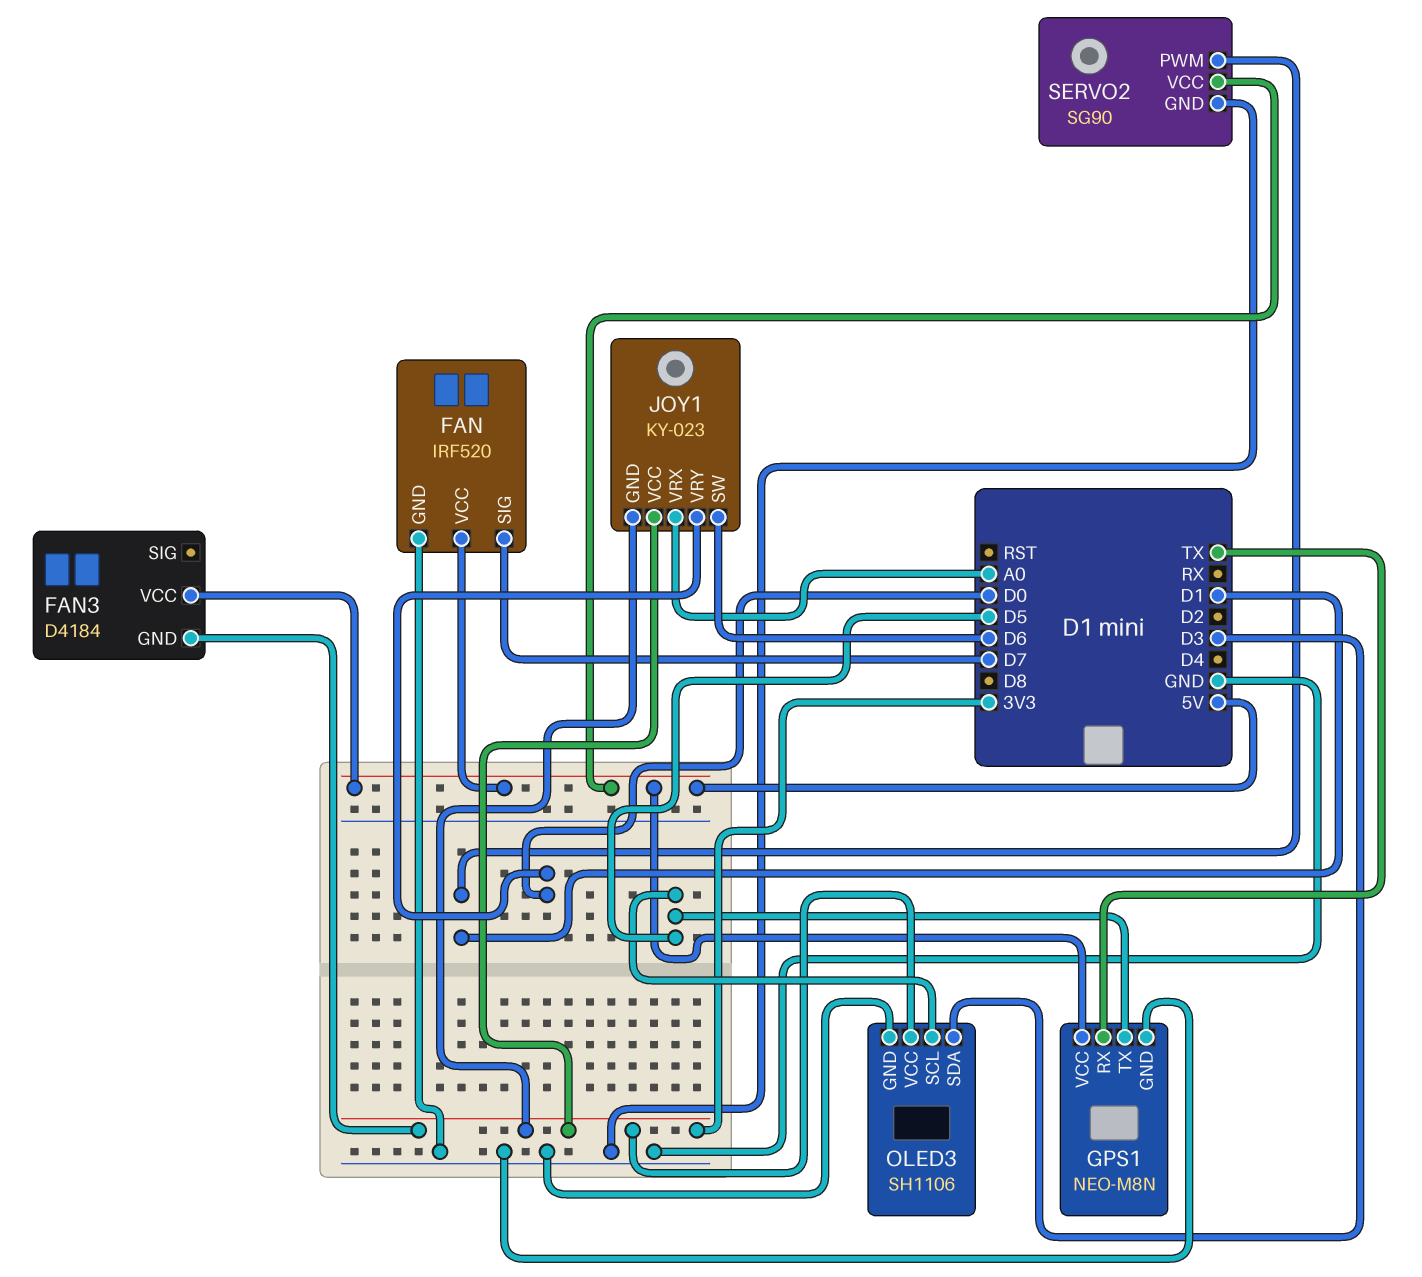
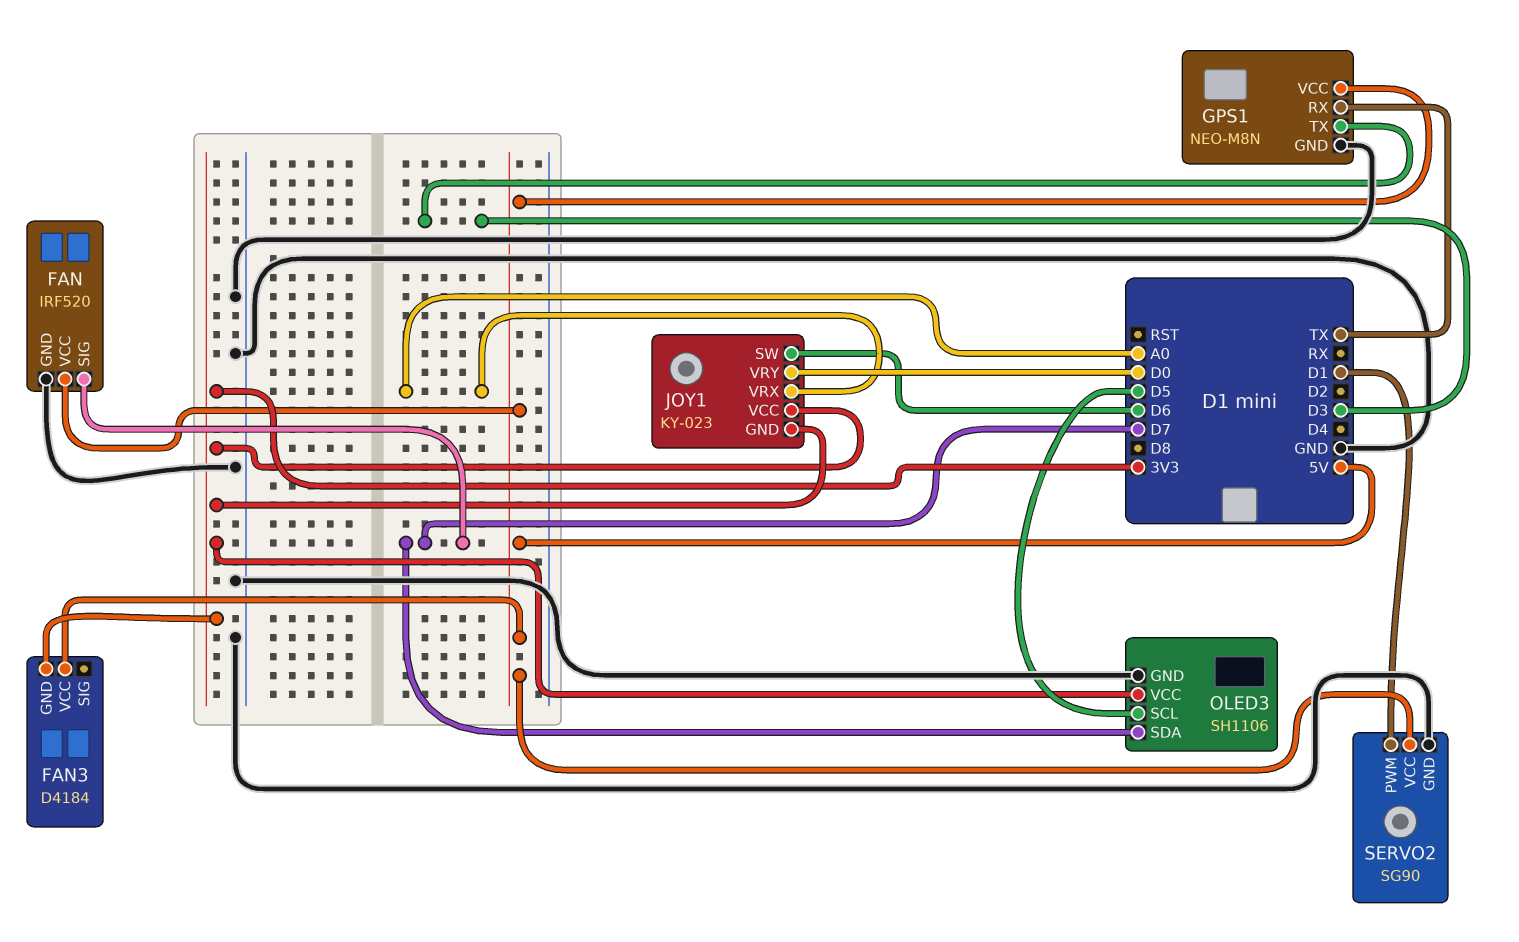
GPS1 pin TX: D5 -> D3
OLED3 pin SDA: D3 -> D7

